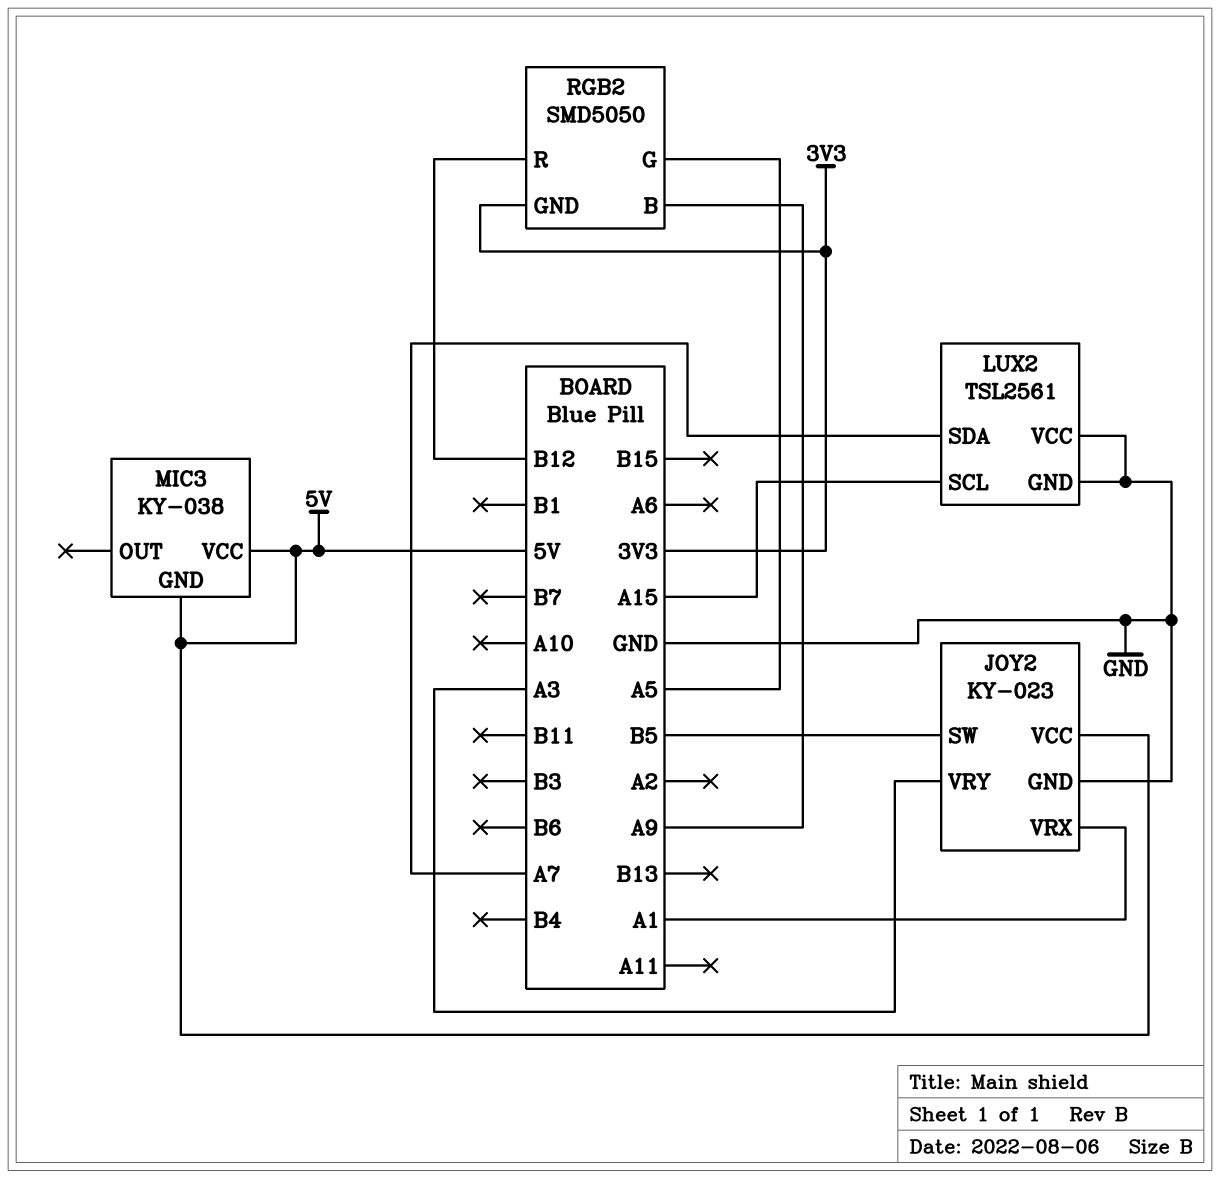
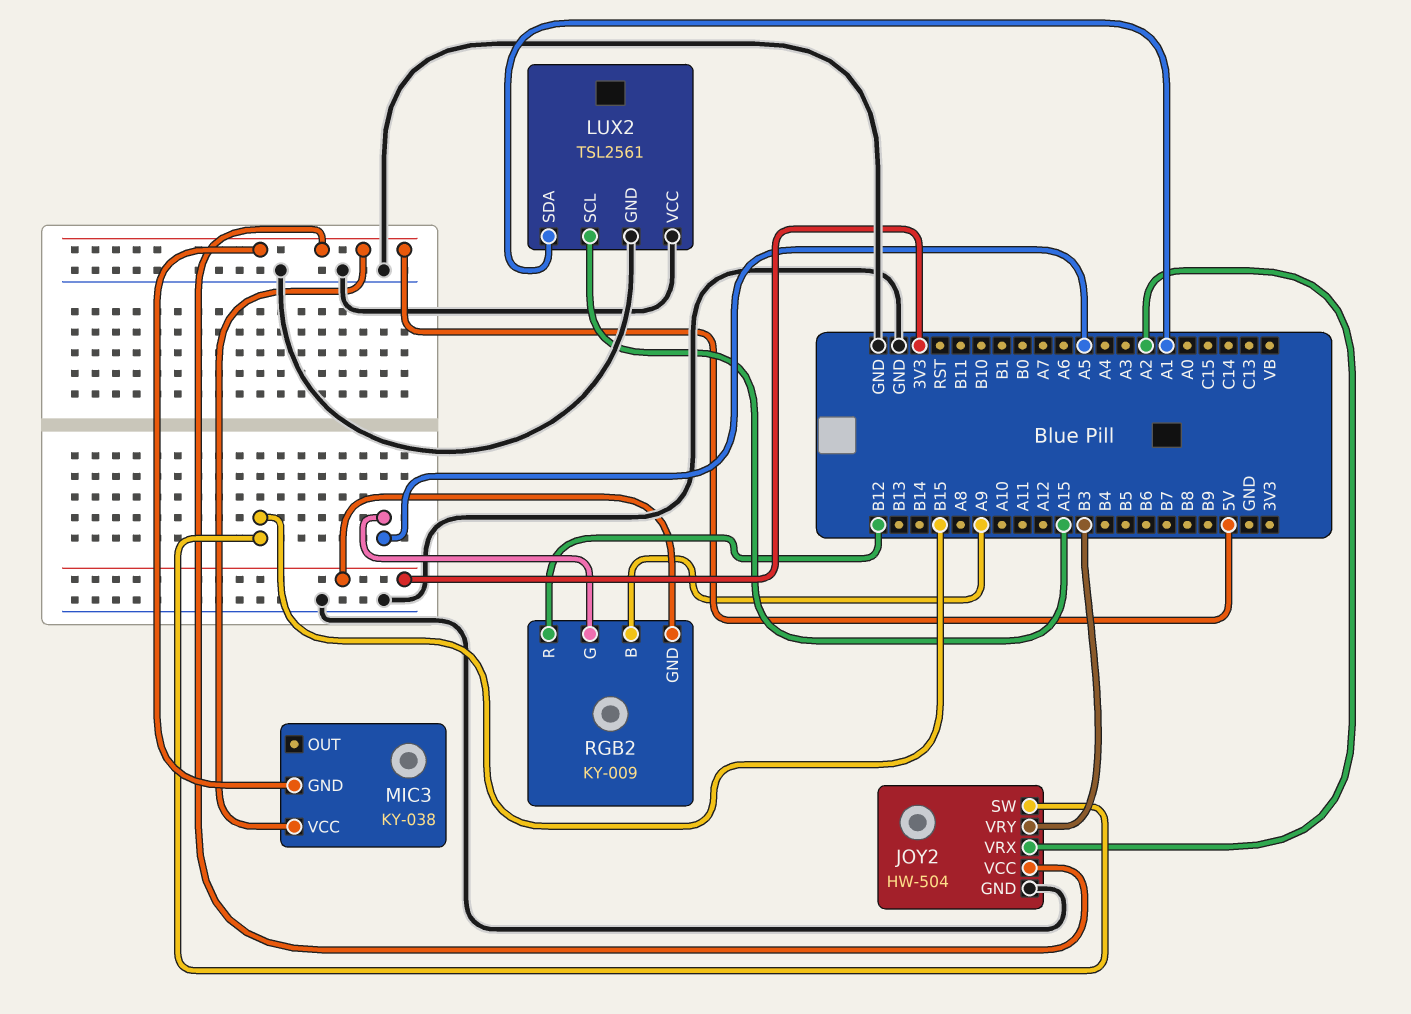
JOY2: KY-023 -> HW-504
JOY2 pin SW: B5 -> B15
JOY2 pin VRX: A1 -> A2
JOY2 pin VRY: A3 -> B3
LUX2 pin SDA: A7 -> A1
RGB2: SMD5050 -> KY-009

